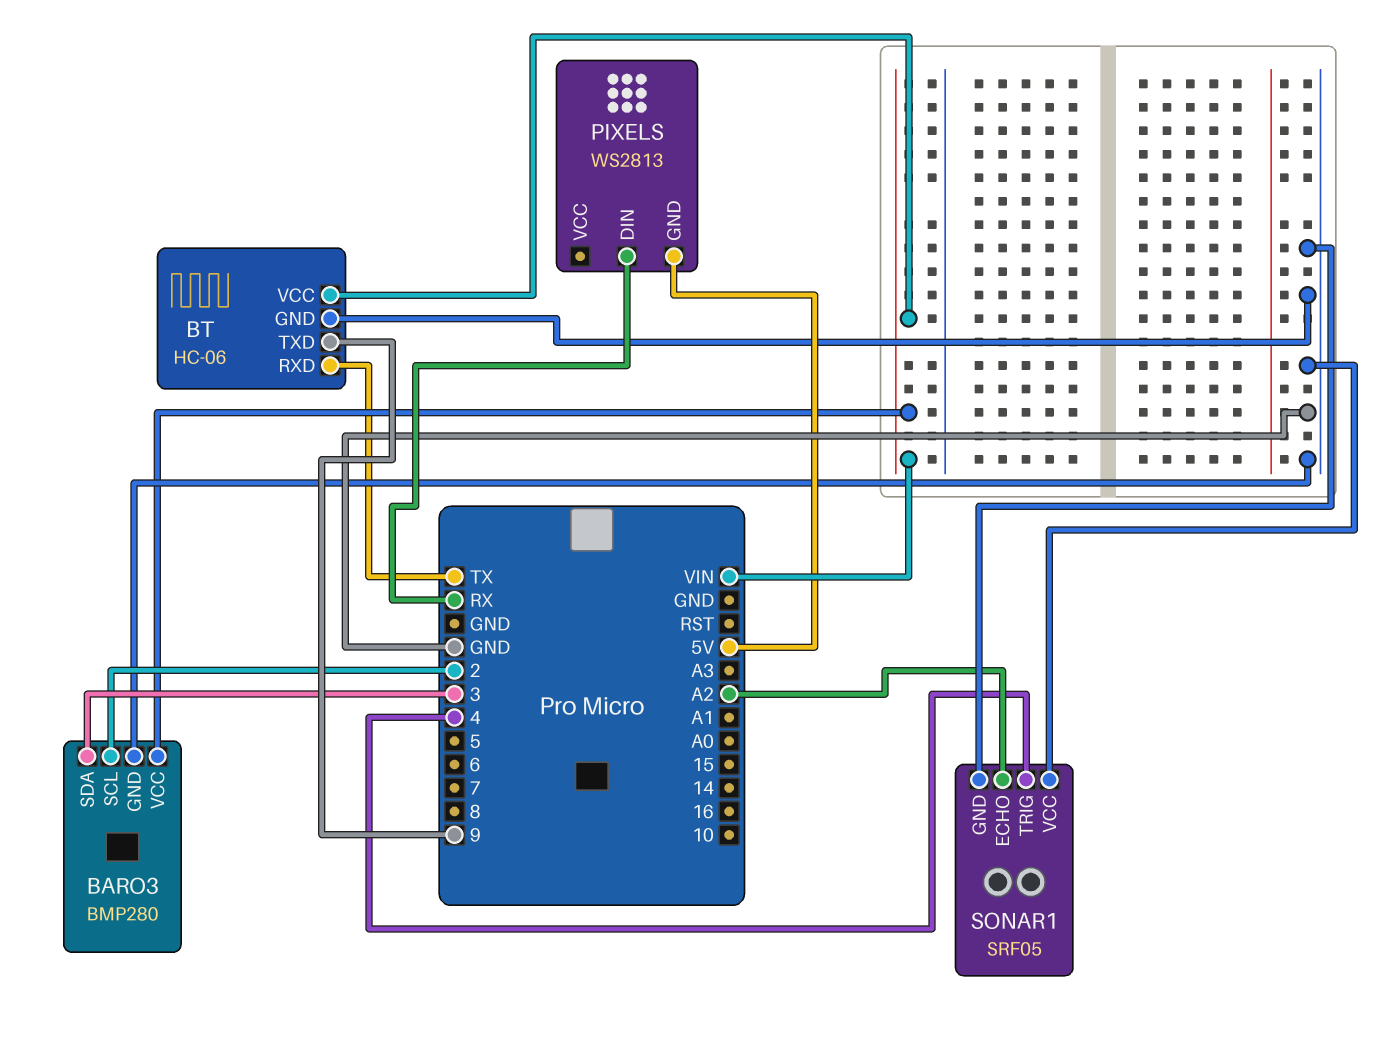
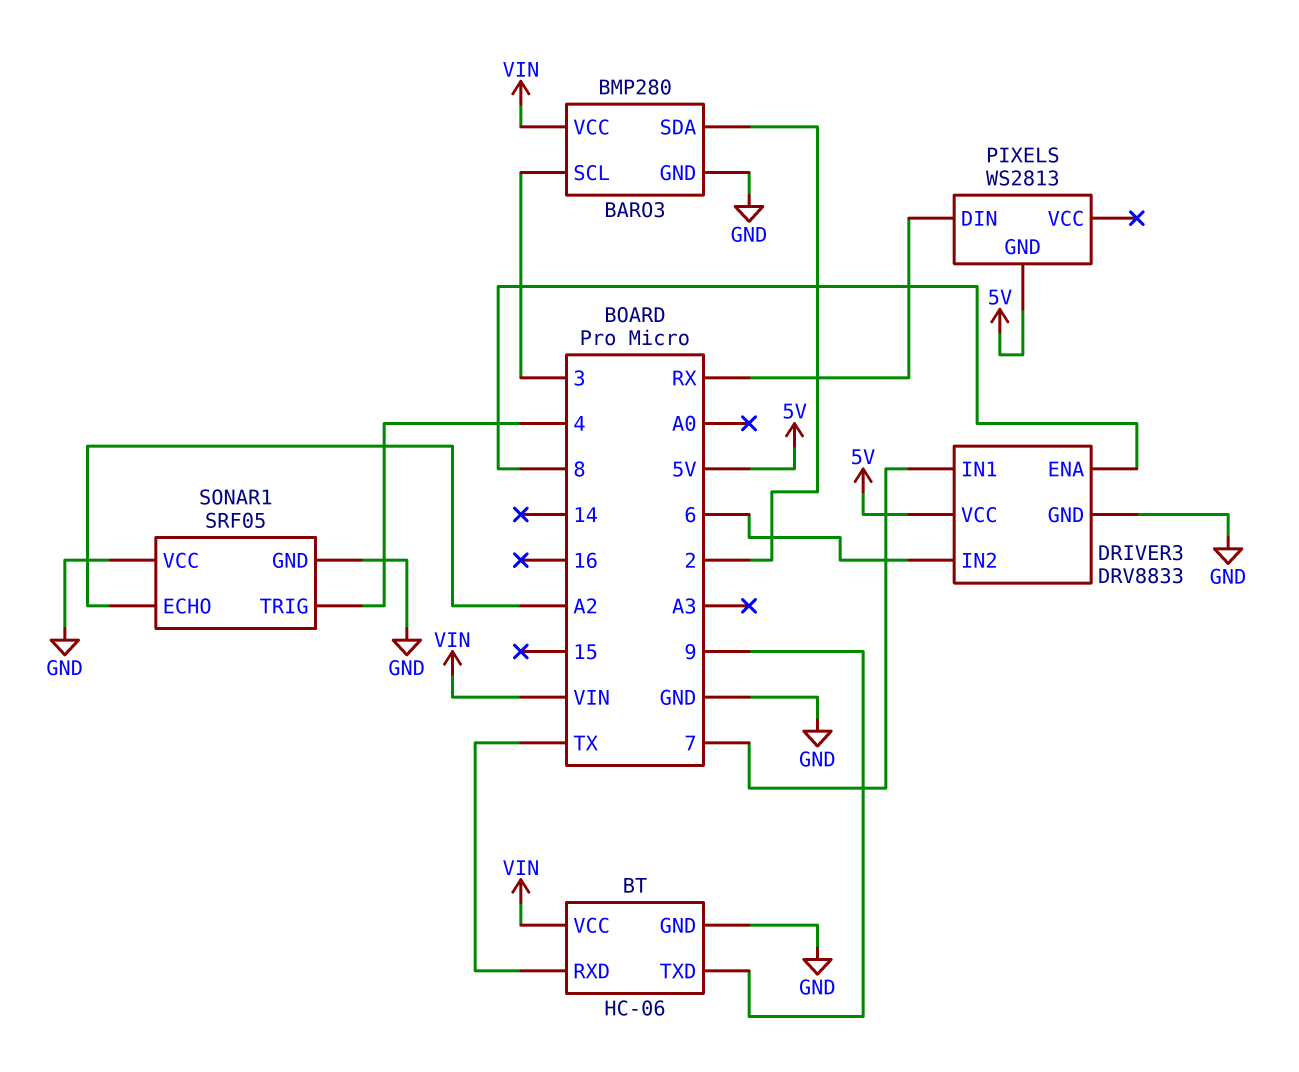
BARO3 pin SCL: 2 -> 3
BARO3 pin SDA: 3 -> 2
DRIVER3: none -> DRV8833
DRIVER3 pin ENA: none -> 8
DRIVER3 pin GND: none -> GND
DRIVER3 pin IN1: none -> 7
DRIVER3 pin IN2: none -> 6
DRIVER3 pin VCC: none -> 5V

